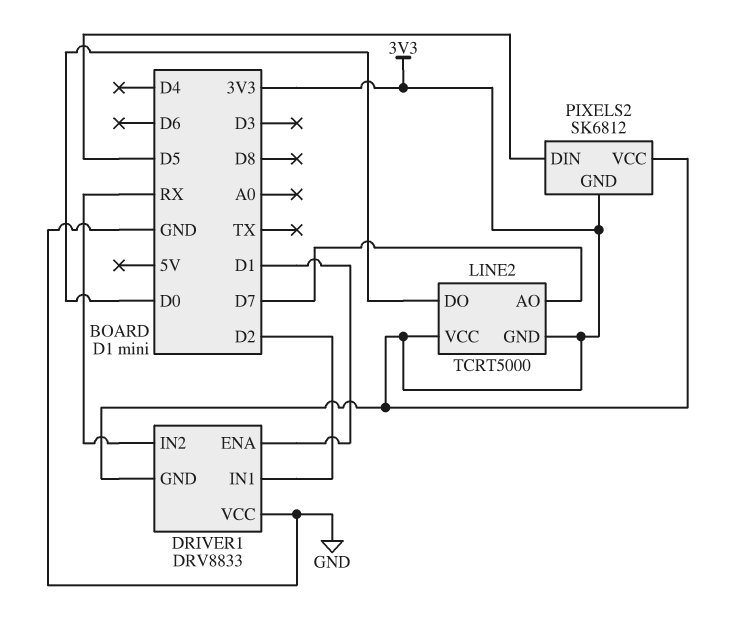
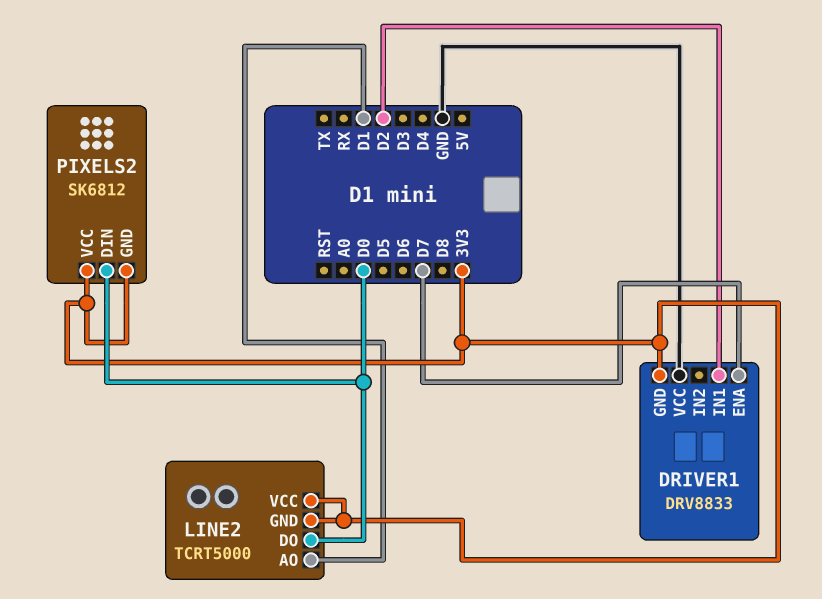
DRIVER1 pin ENA: D1 -> D7
DRIVER1 pin IN2: RX -> none
LINE2 pin AO: D7 -> D1
PIXELS2 pin DIN: D5 -> D0

